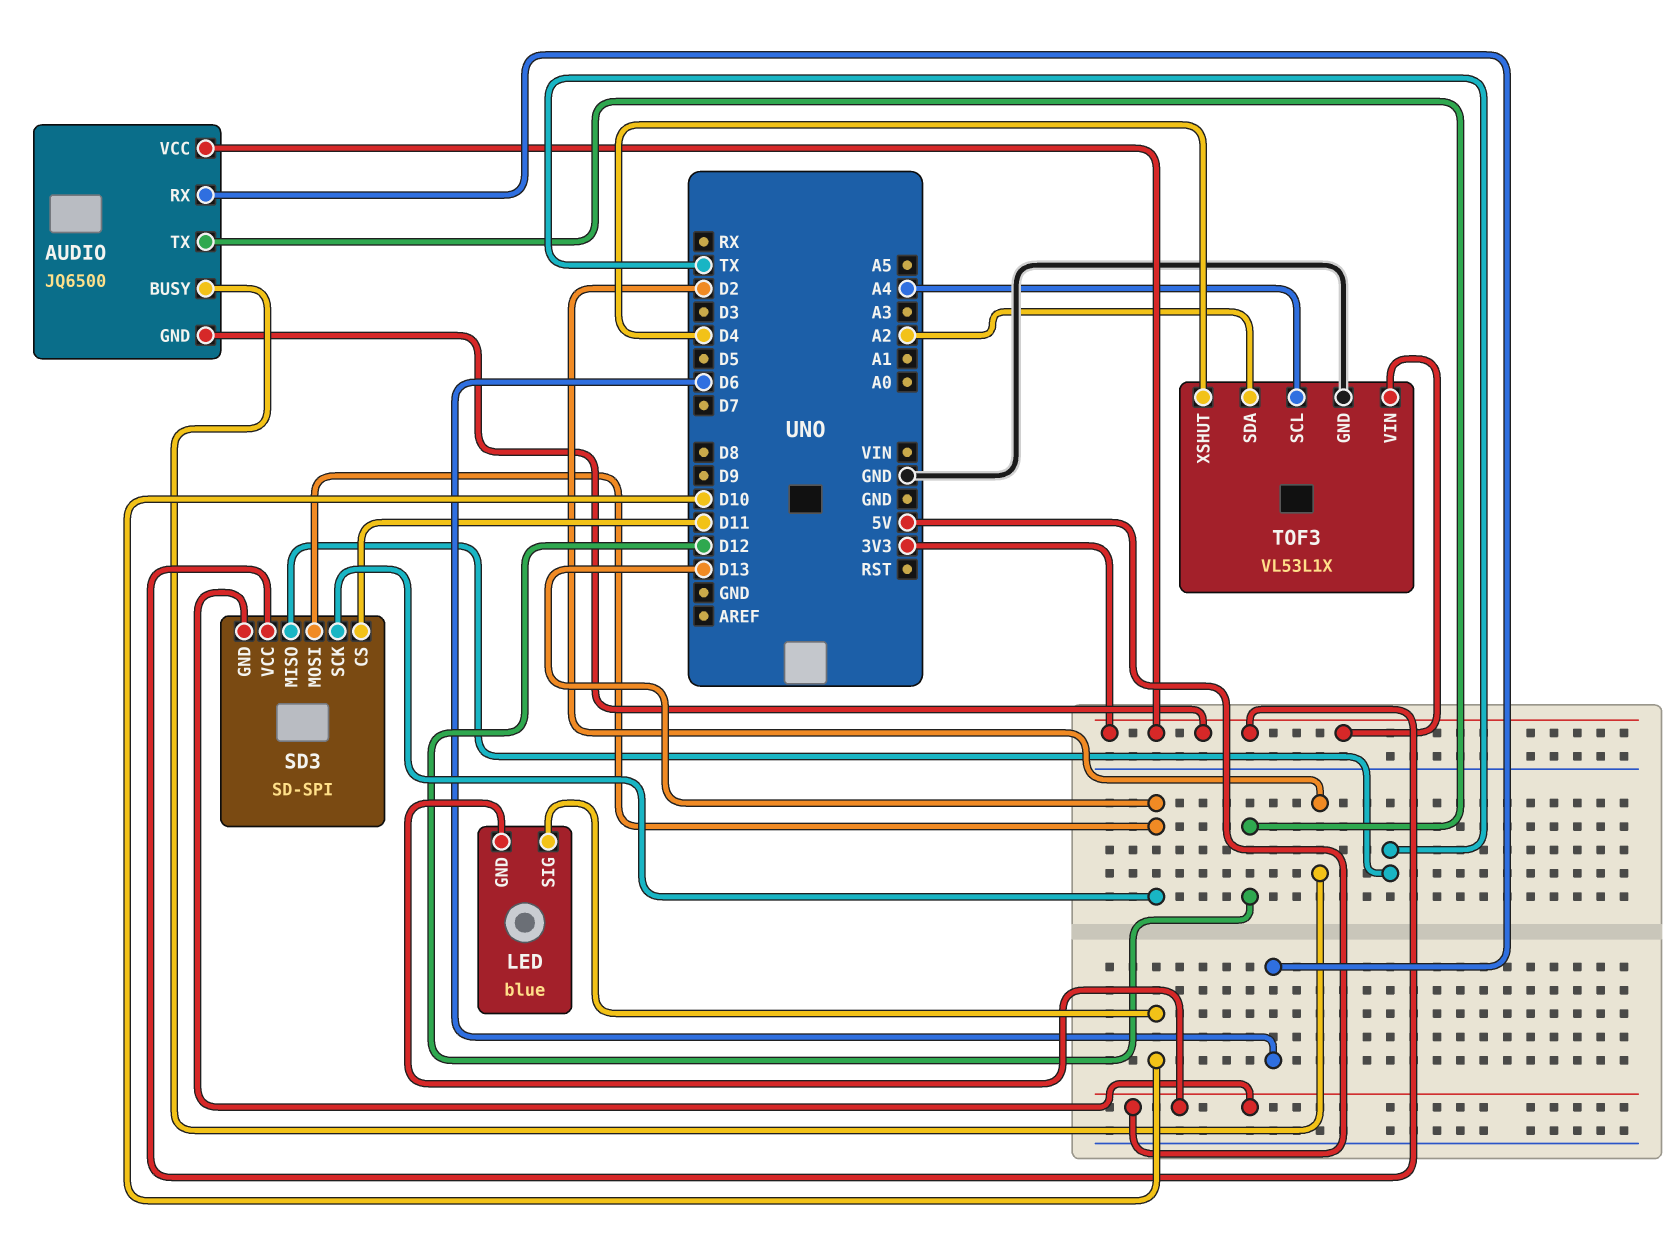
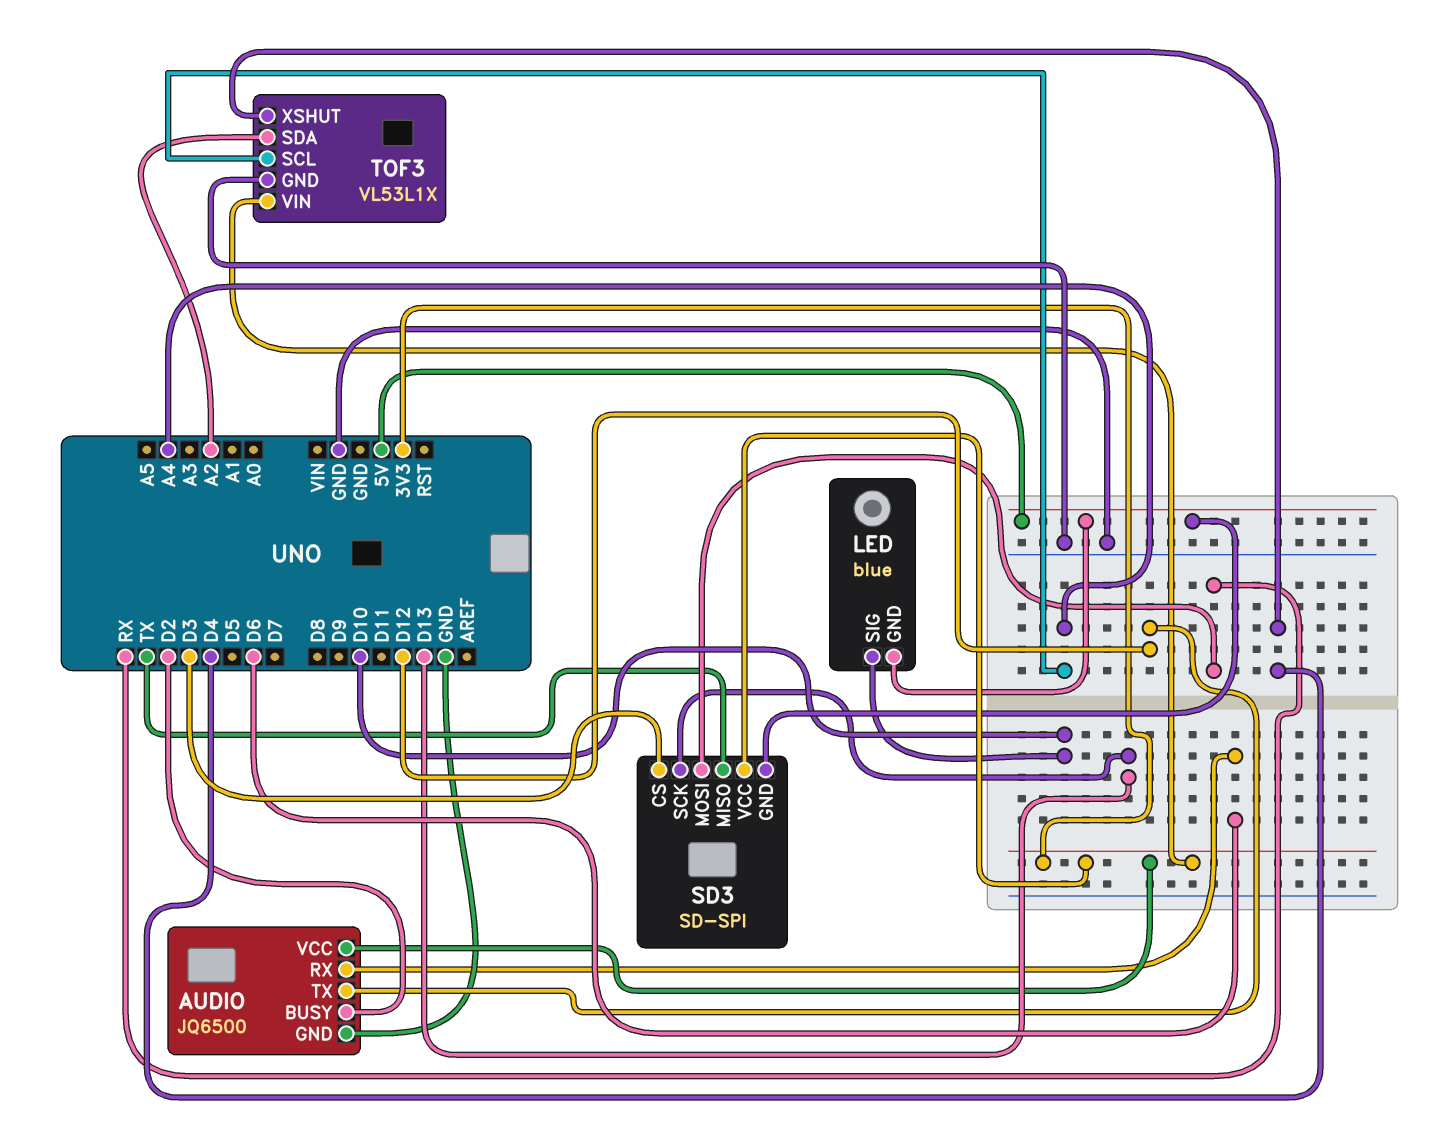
AUDIO pin GND: 3V3 -> GND
SD3 pin CS: D11 -> D3
SD3 pin MOSI: D13 -> RX

